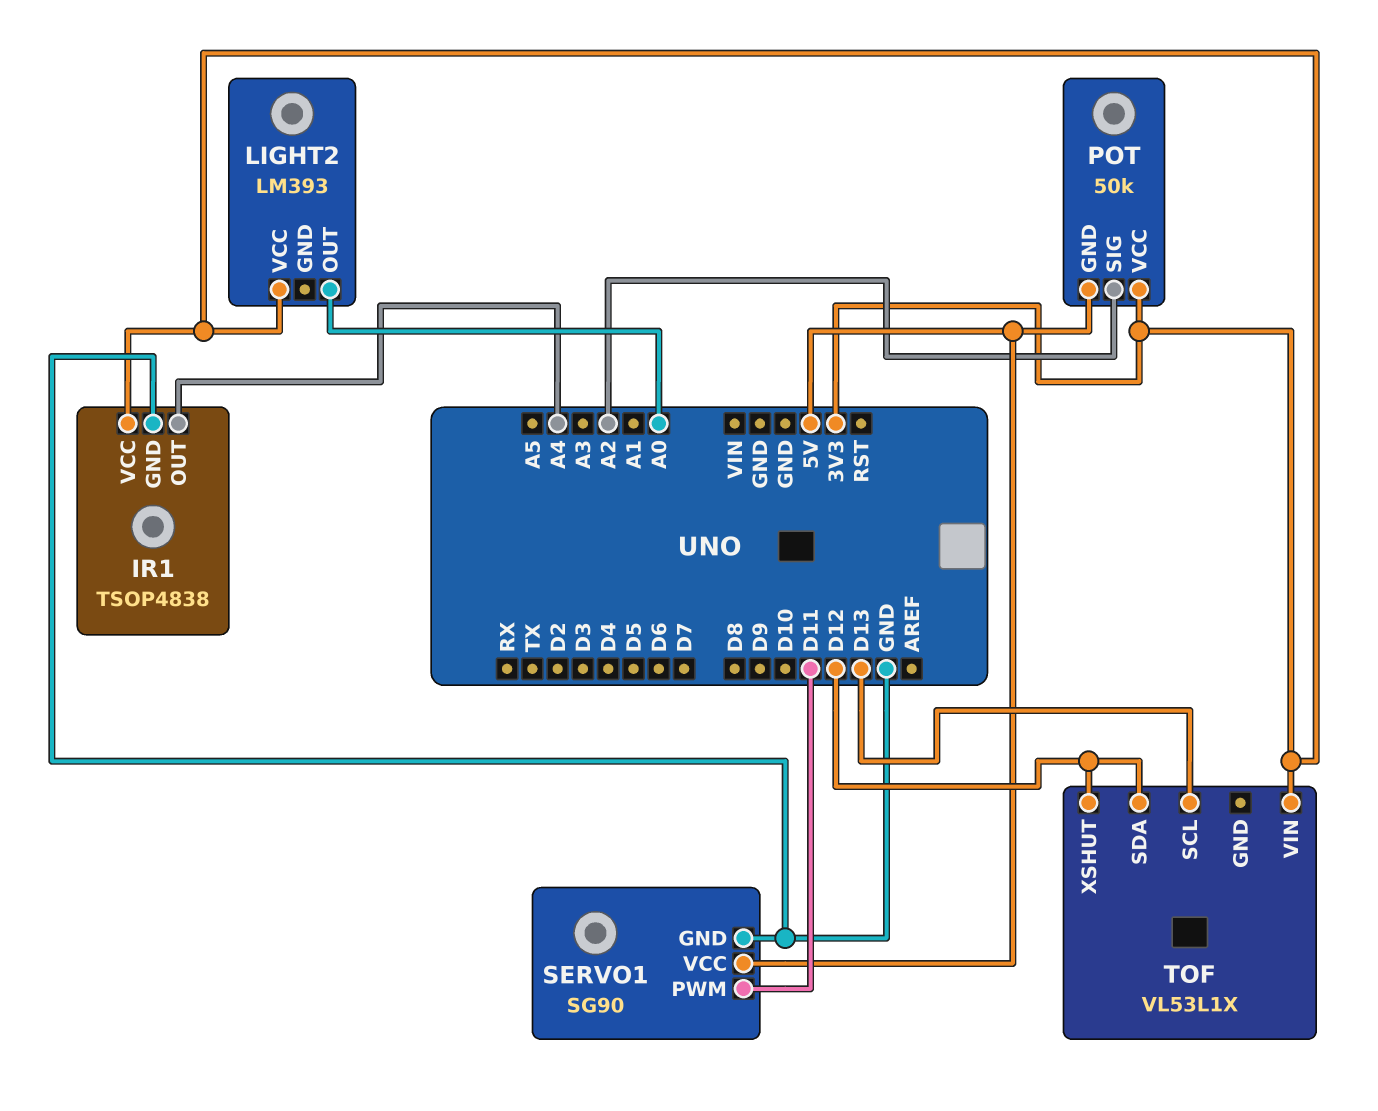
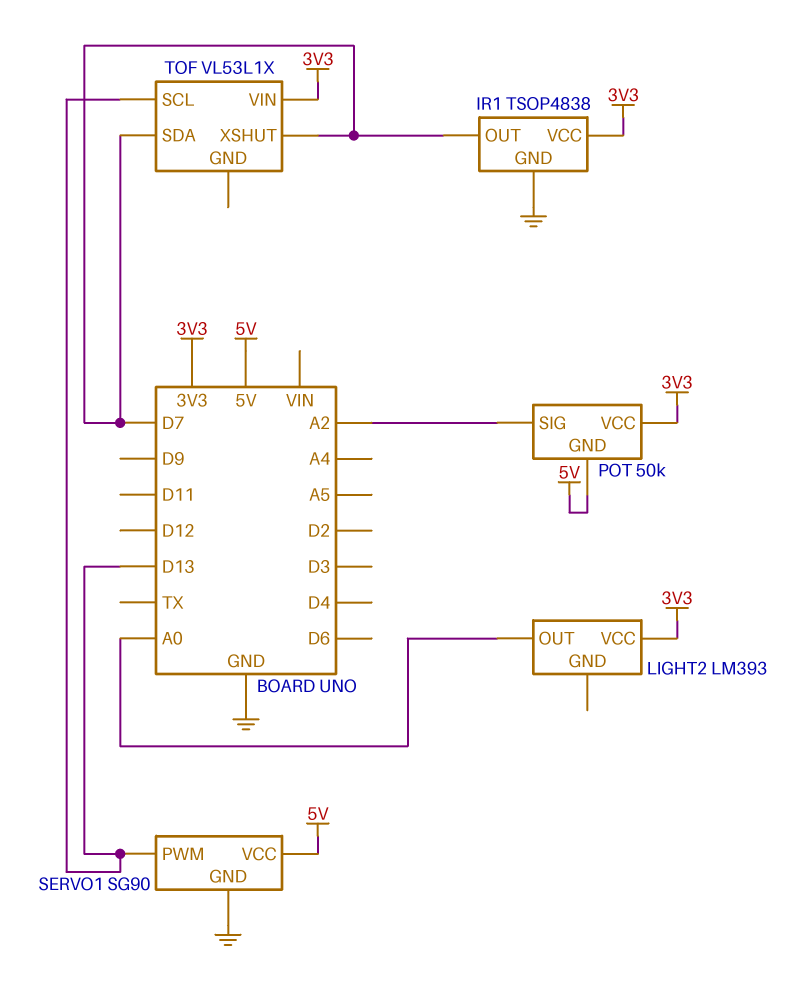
IR1 pin OUT: A4 -> D7
SERVO1 pin PWM: D11 -> D13
TOF pin SDA: D12 -> D7
TOF pin XSHUT: D12 -> D7

